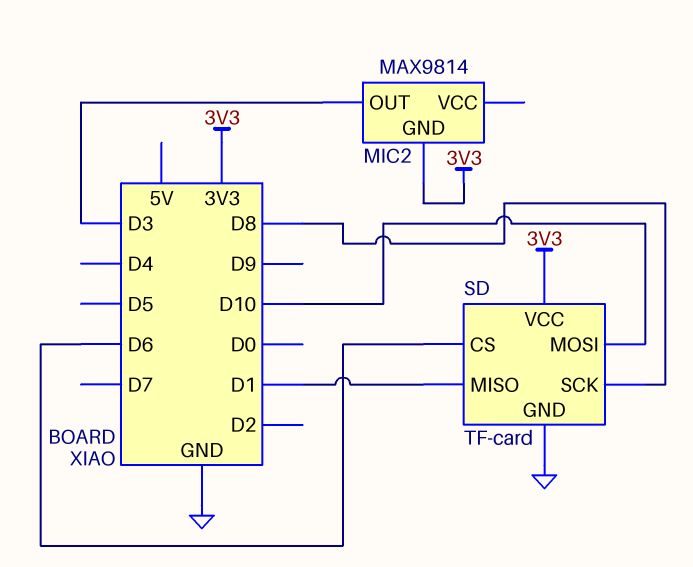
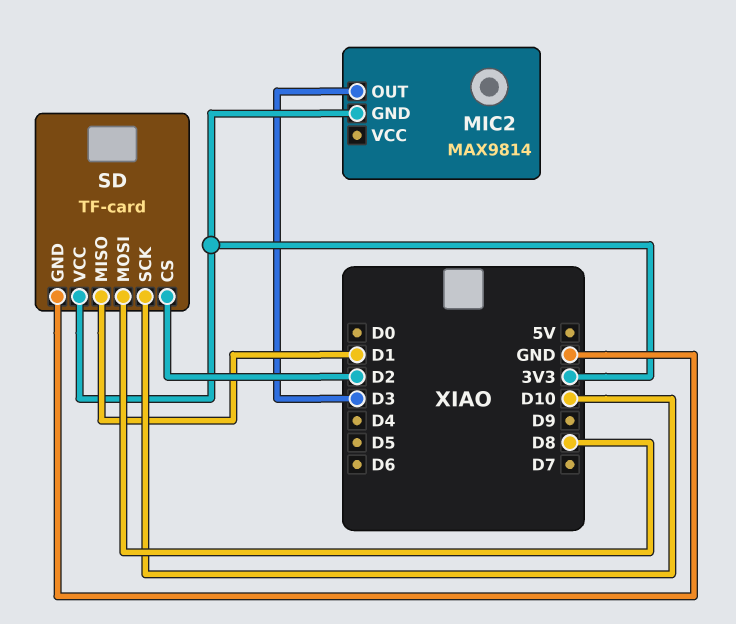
SD pin CS: D6 -> D2
SD pin MOSI: D10 -> D8
SD pin SCK: D8 -> D10

